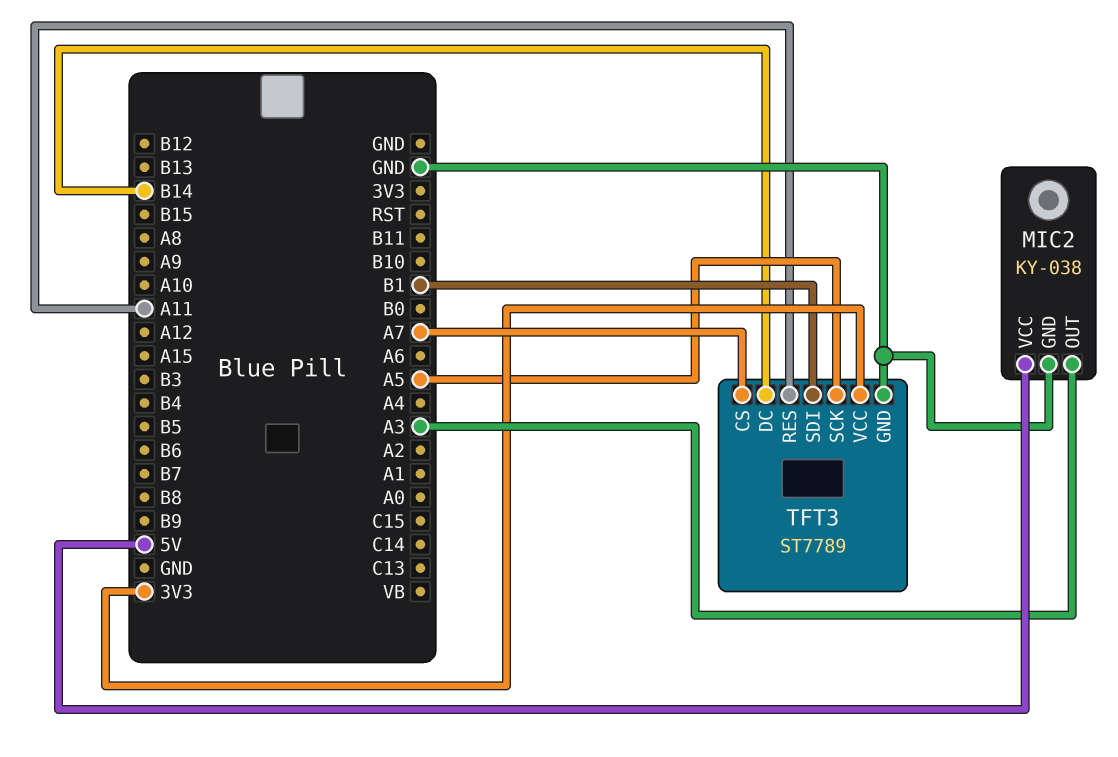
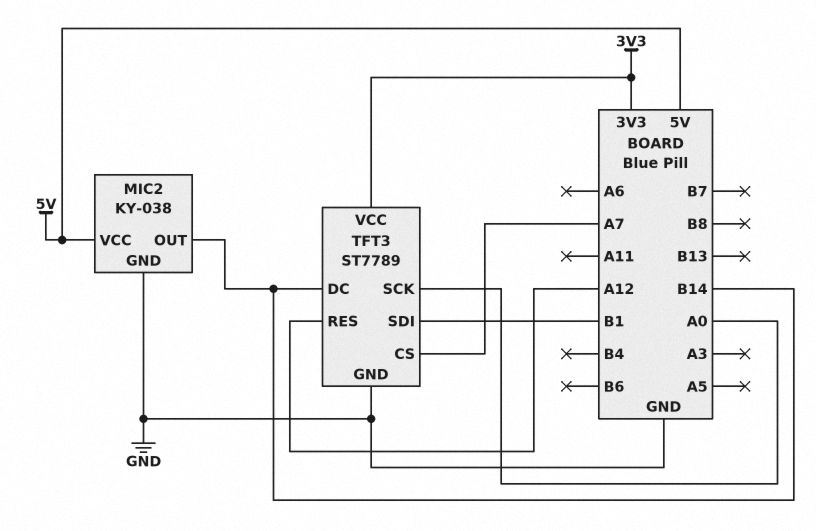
MIC2 pin OUT: A3 -> B14
TFT3 pin RES: A11 -> A12
TFT3 pin SCK: A5 -> A0

